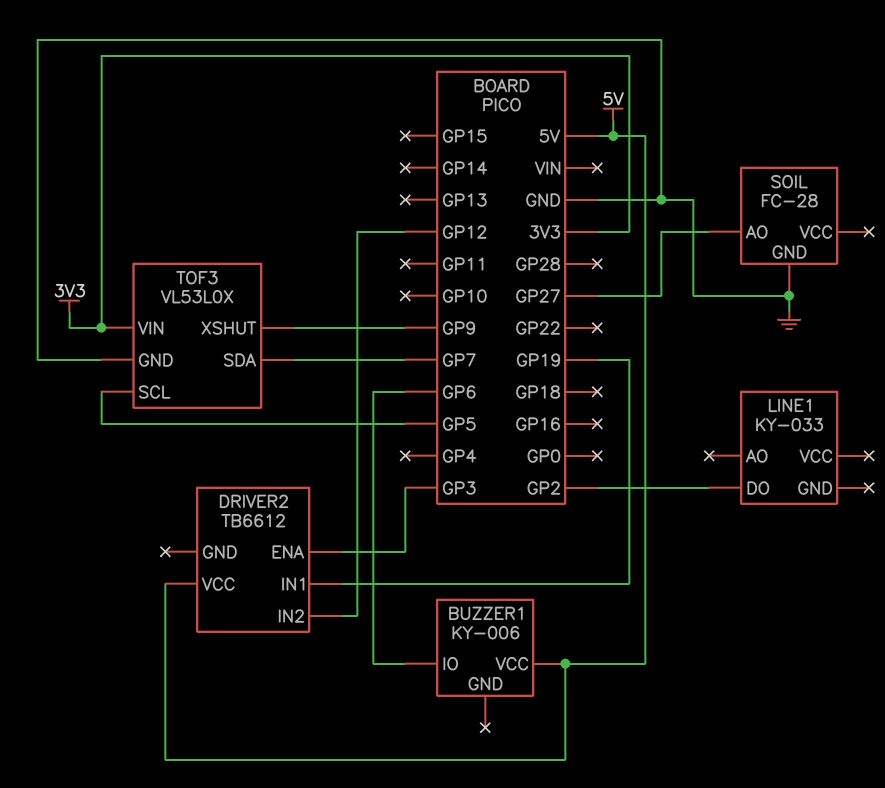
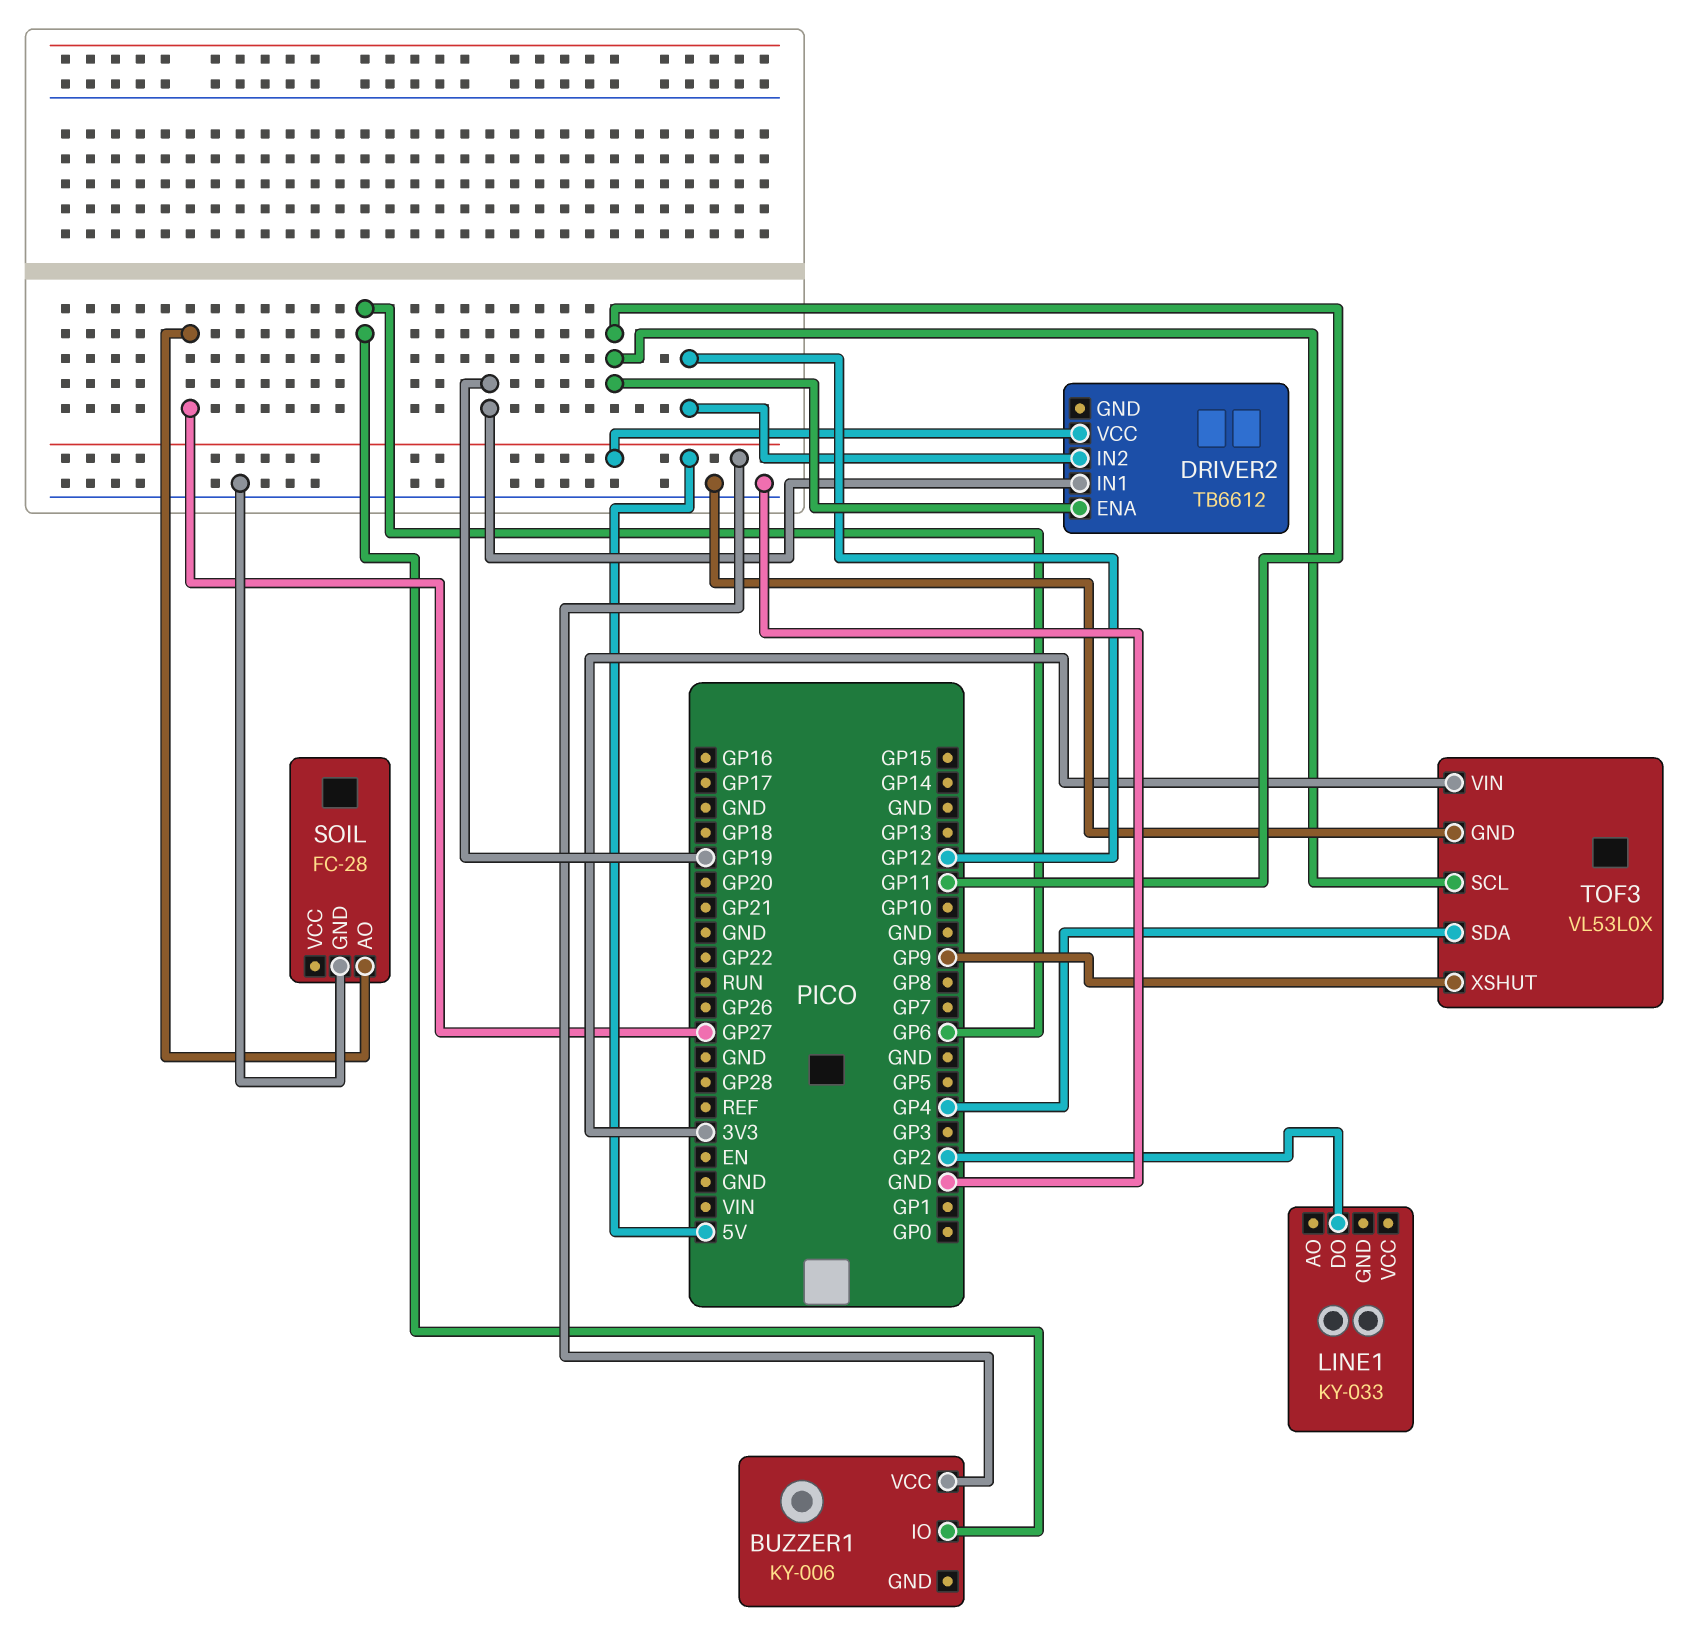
DRIVER2 pin ENA: GP3 -> GP11
TOF3 pin SCL: GP5 -> GP11
TOF3 pin SDA: GP7 -> GP4

